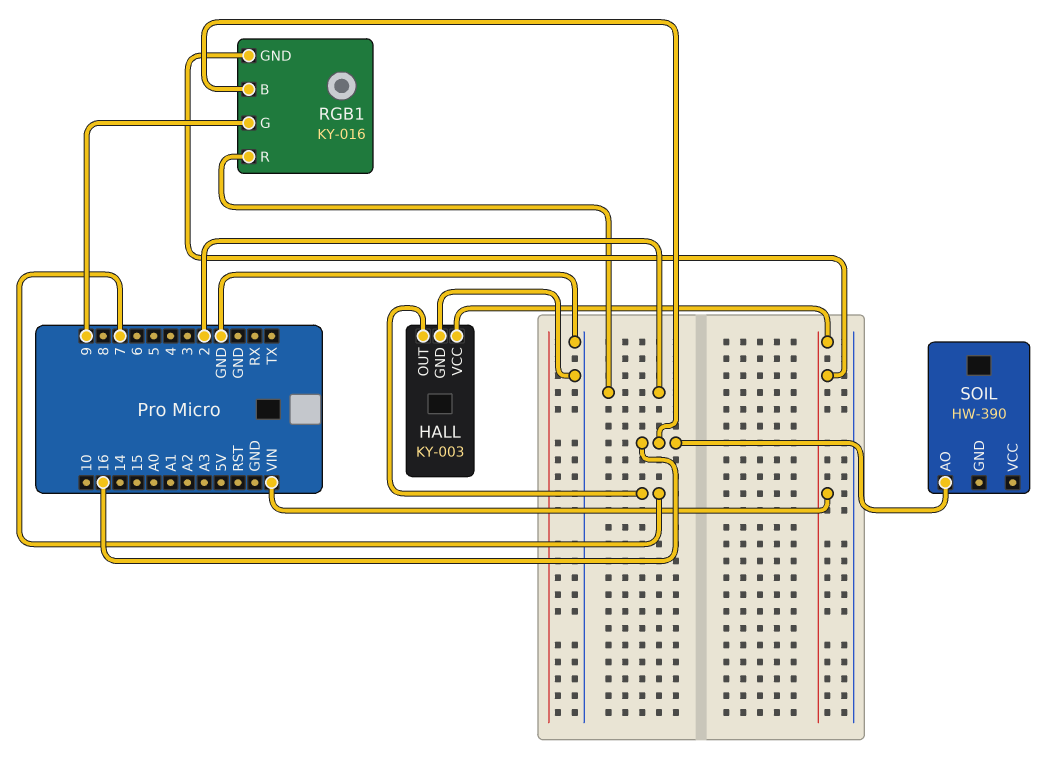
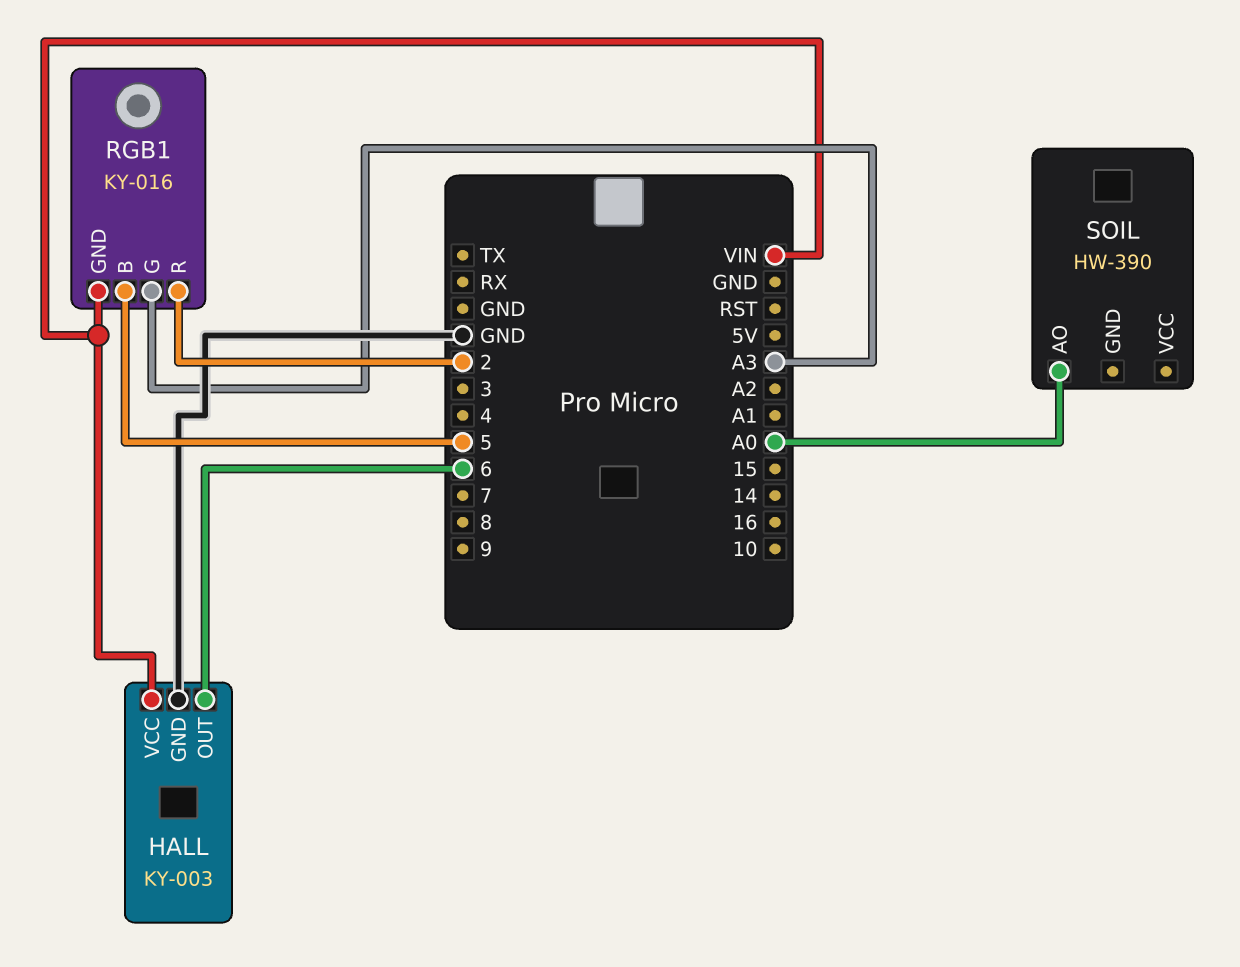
HALL pin OUT: 7 -> 6
RGB1 pin B: 16 -> 5
RGB1 pin G: 9 -> A3
SOIL pin AO: 16 -> A0

